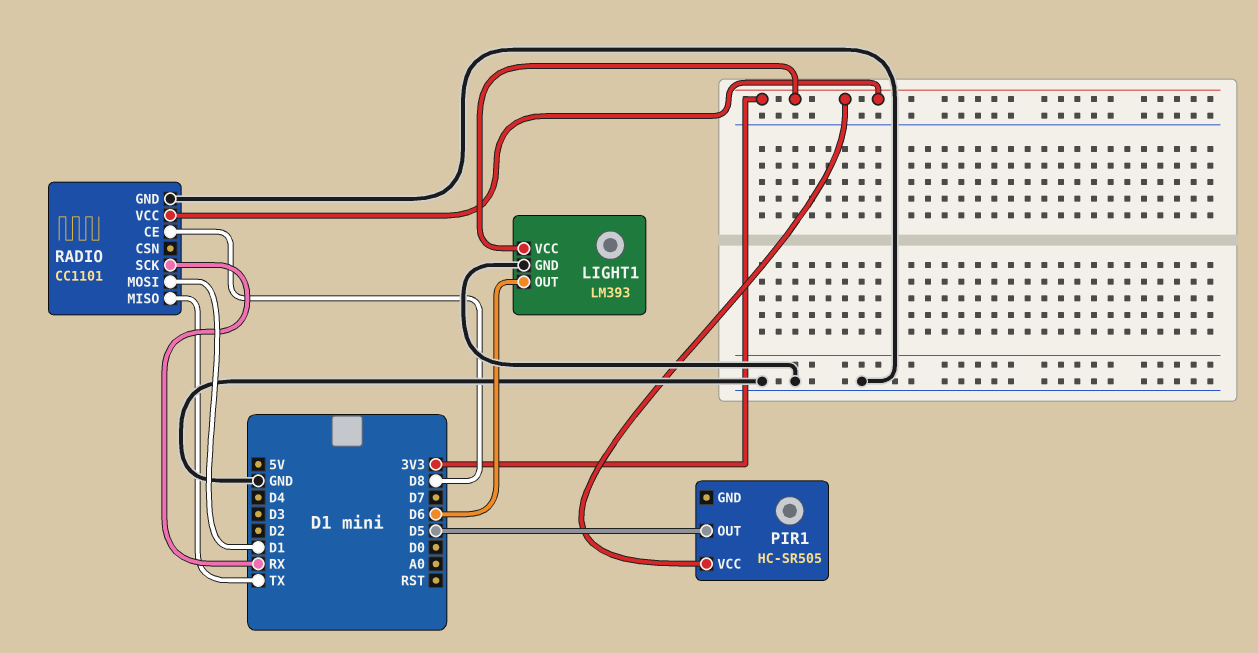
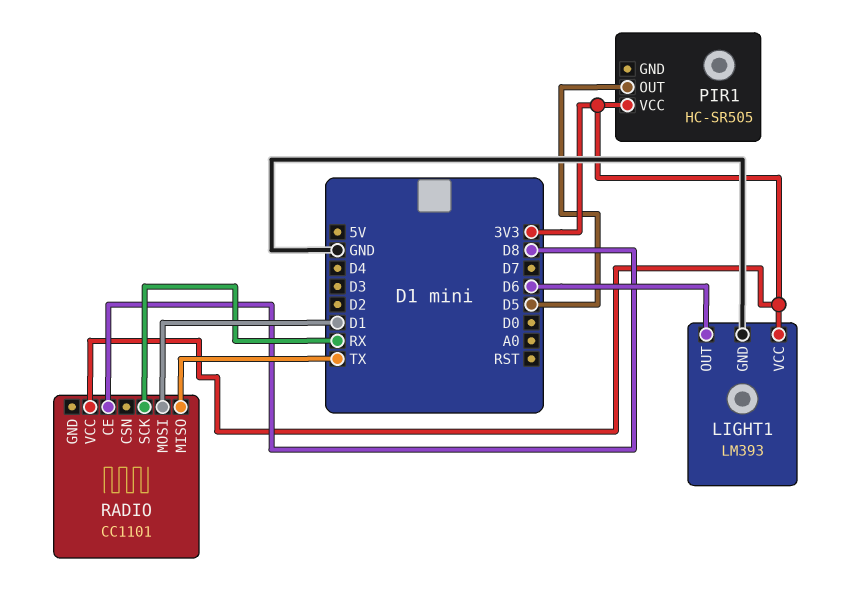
RADIO pin GND: GND -> none

